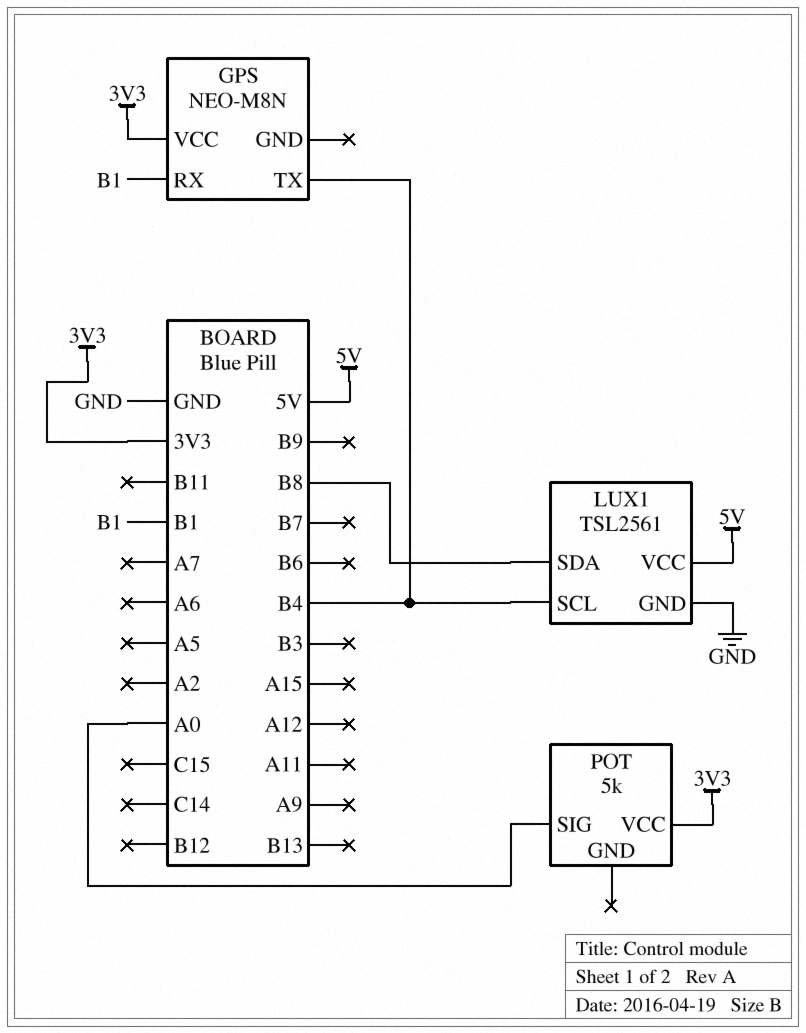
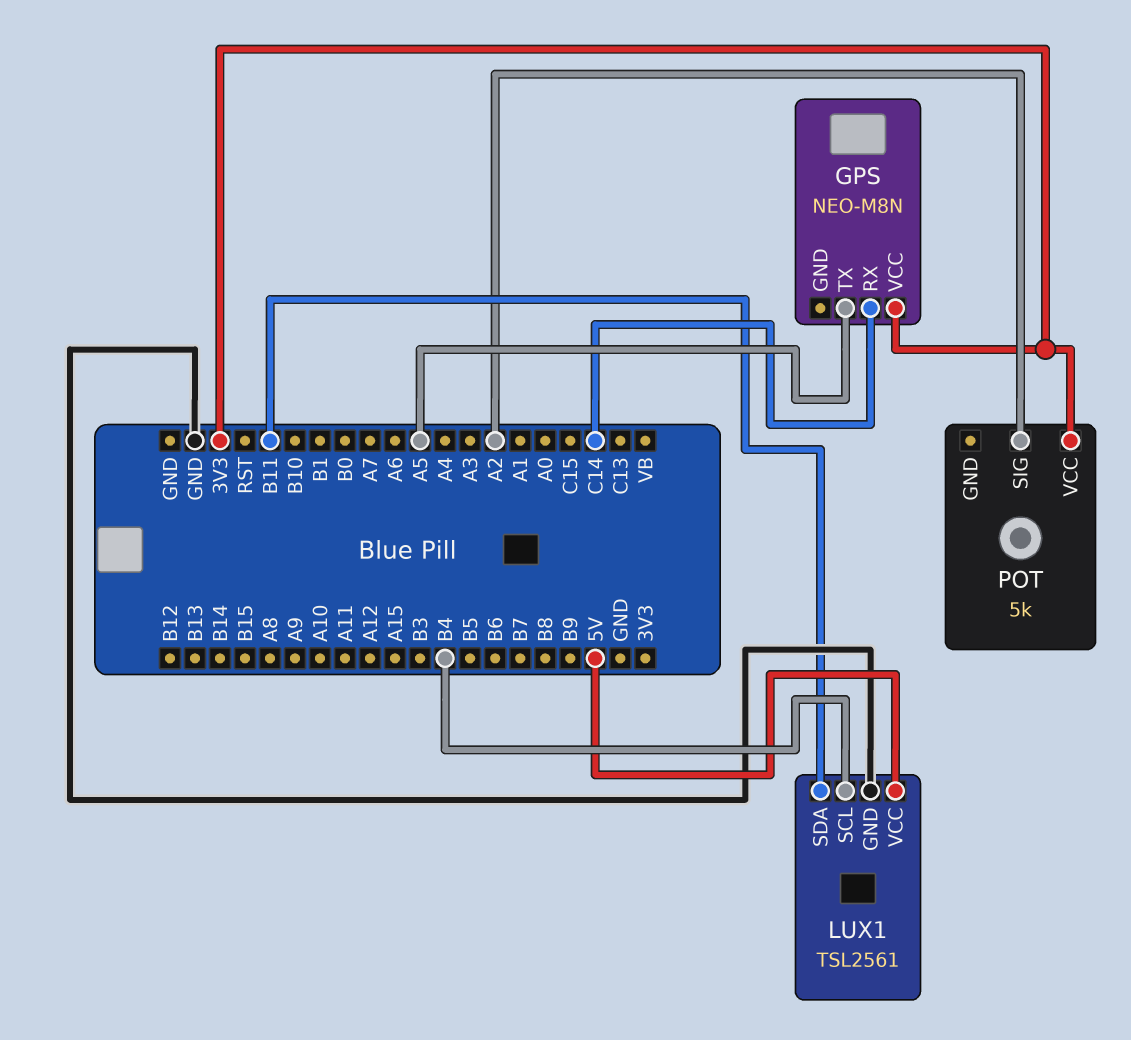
GPS pin RX: B1 -> C14
GPS pin TX: B4 -> A5
LUX1 pin SDA: B8 -> B11
POT pin SIG: A0 -> A2

